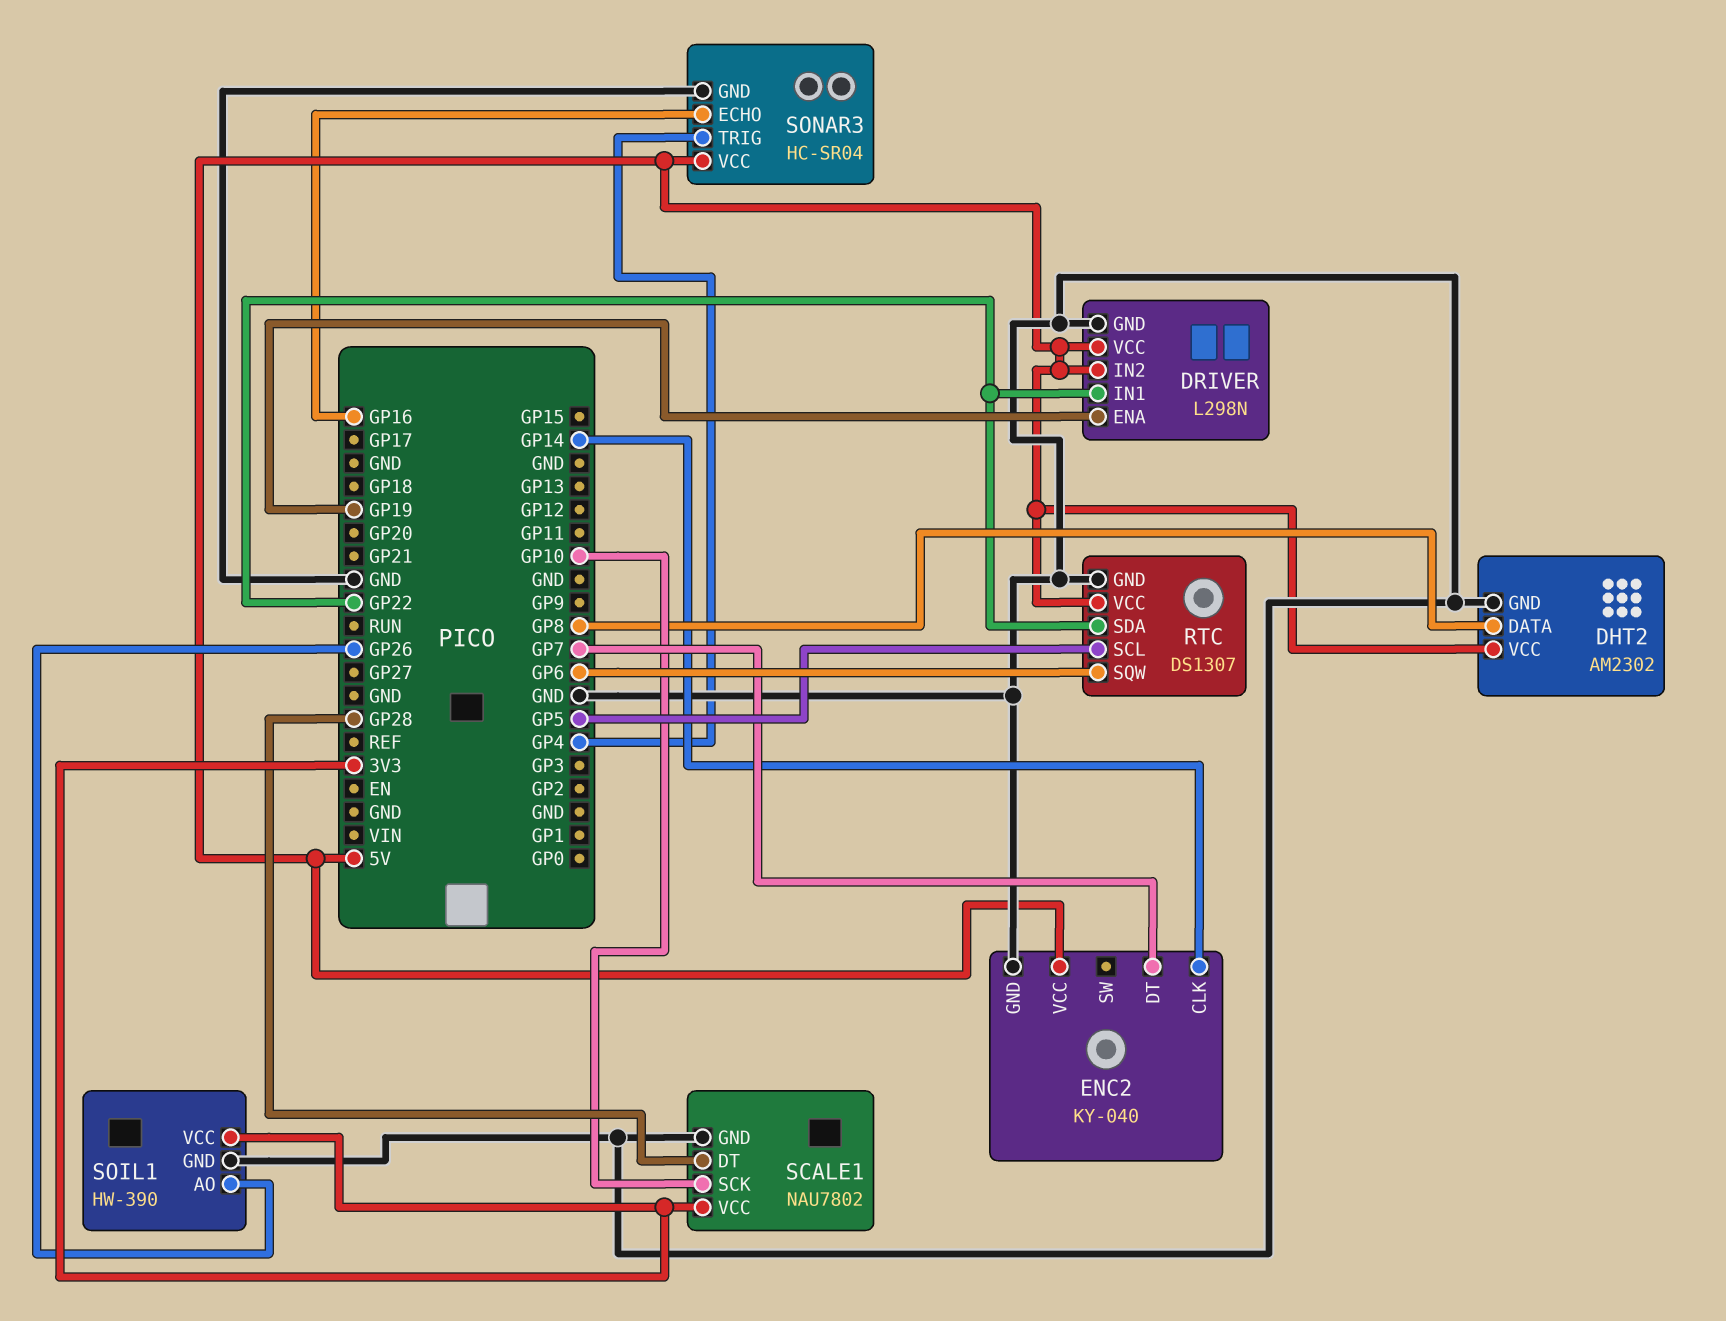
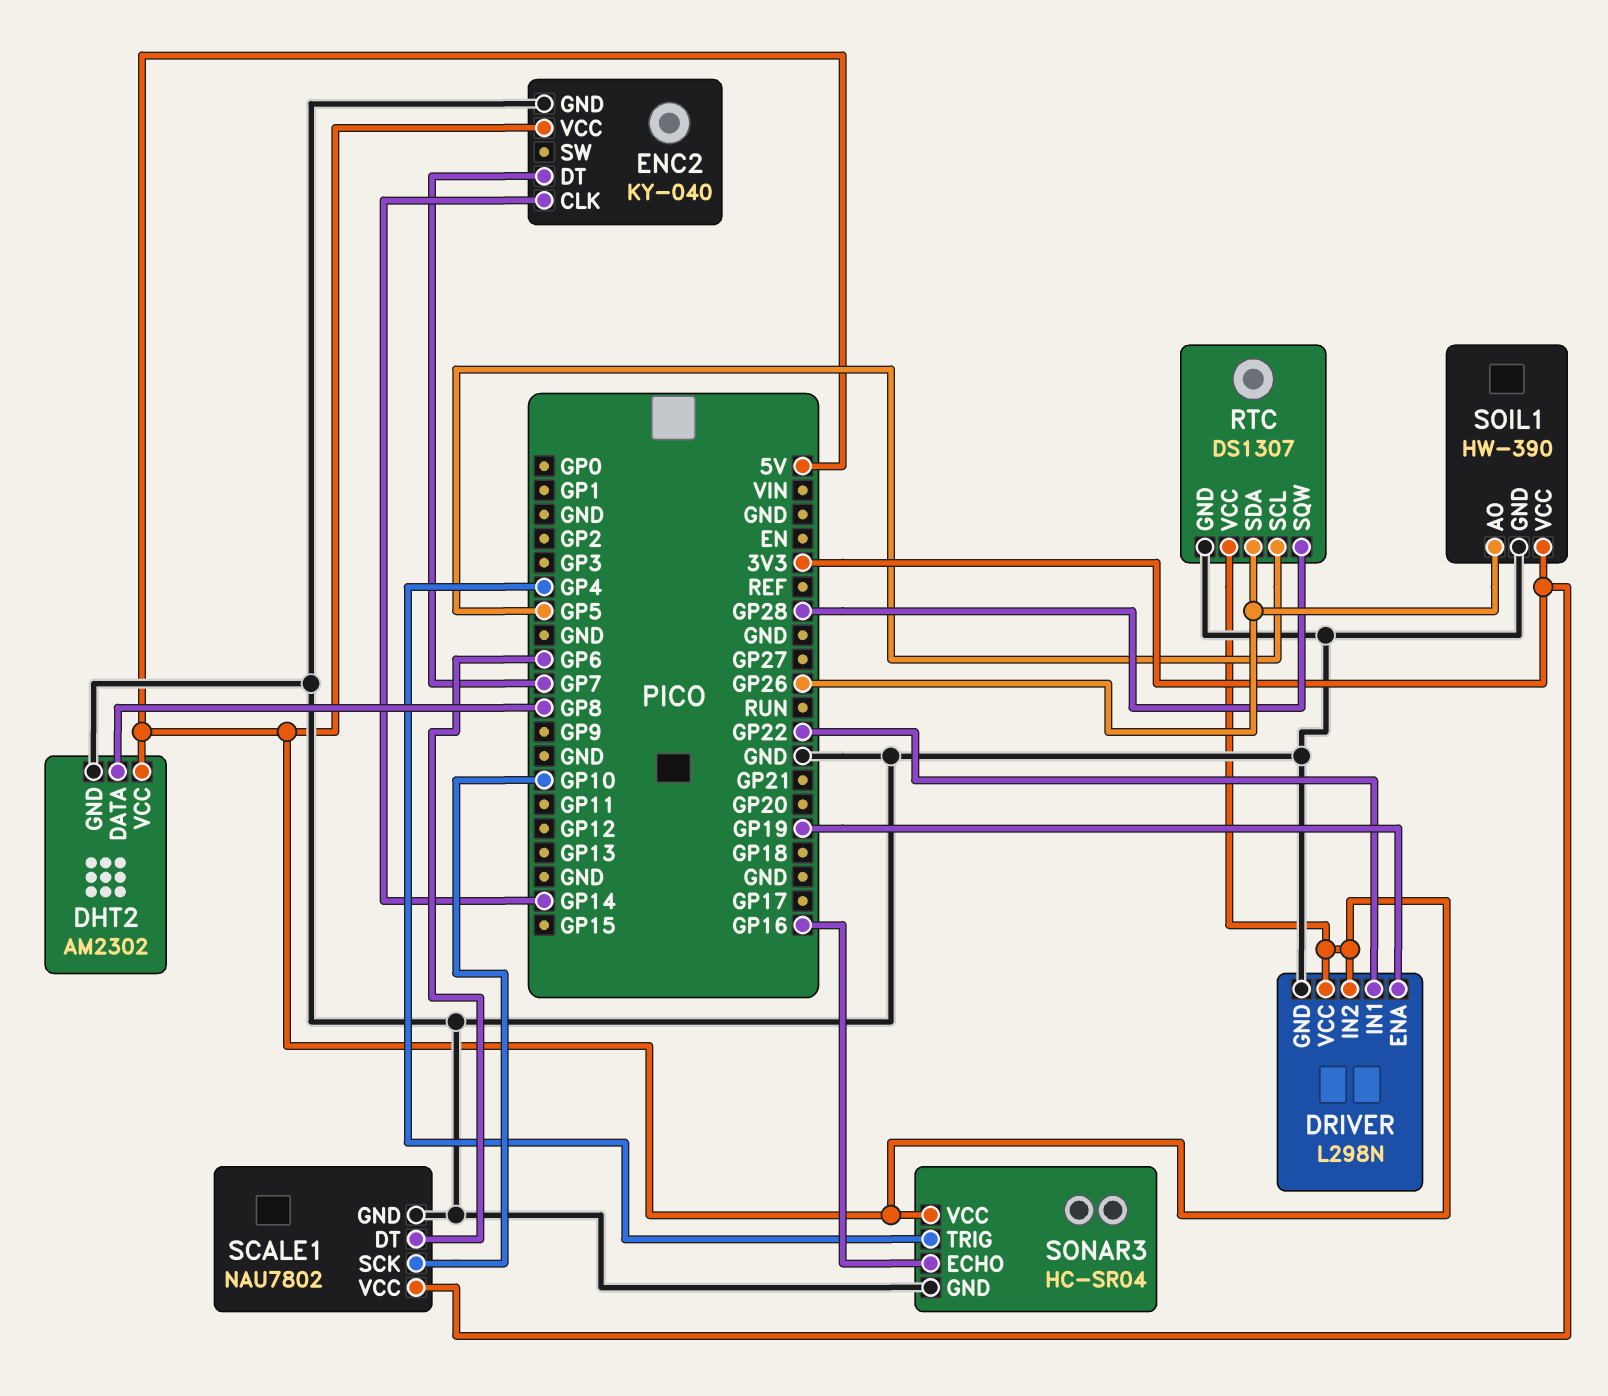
RTC pin SDA: GP22 -> GP26
RTC pin SQW: GP6 -> GP28
SCALE1 pin DT: GP28 -> GP6

